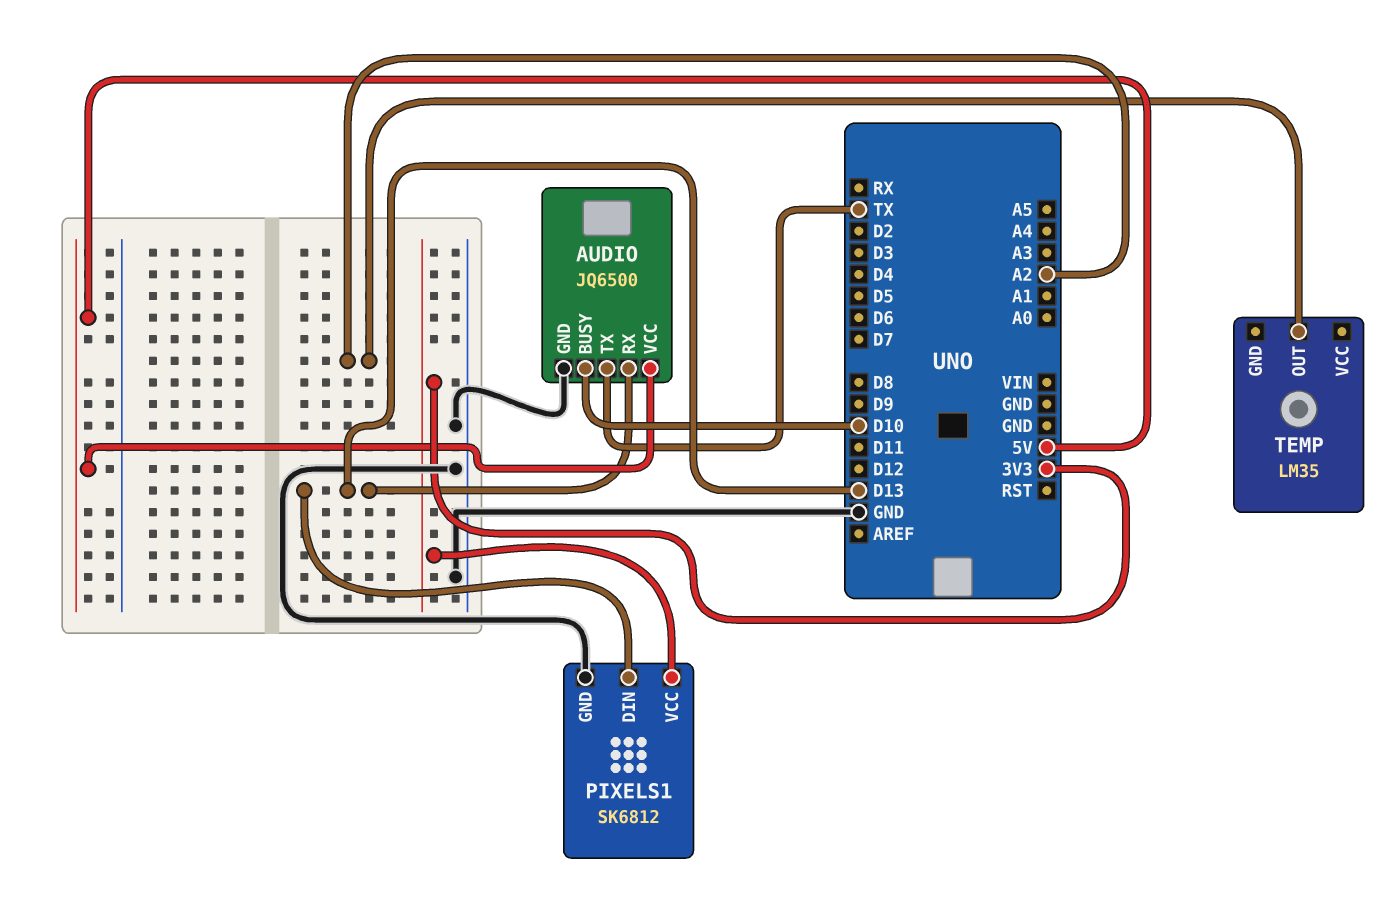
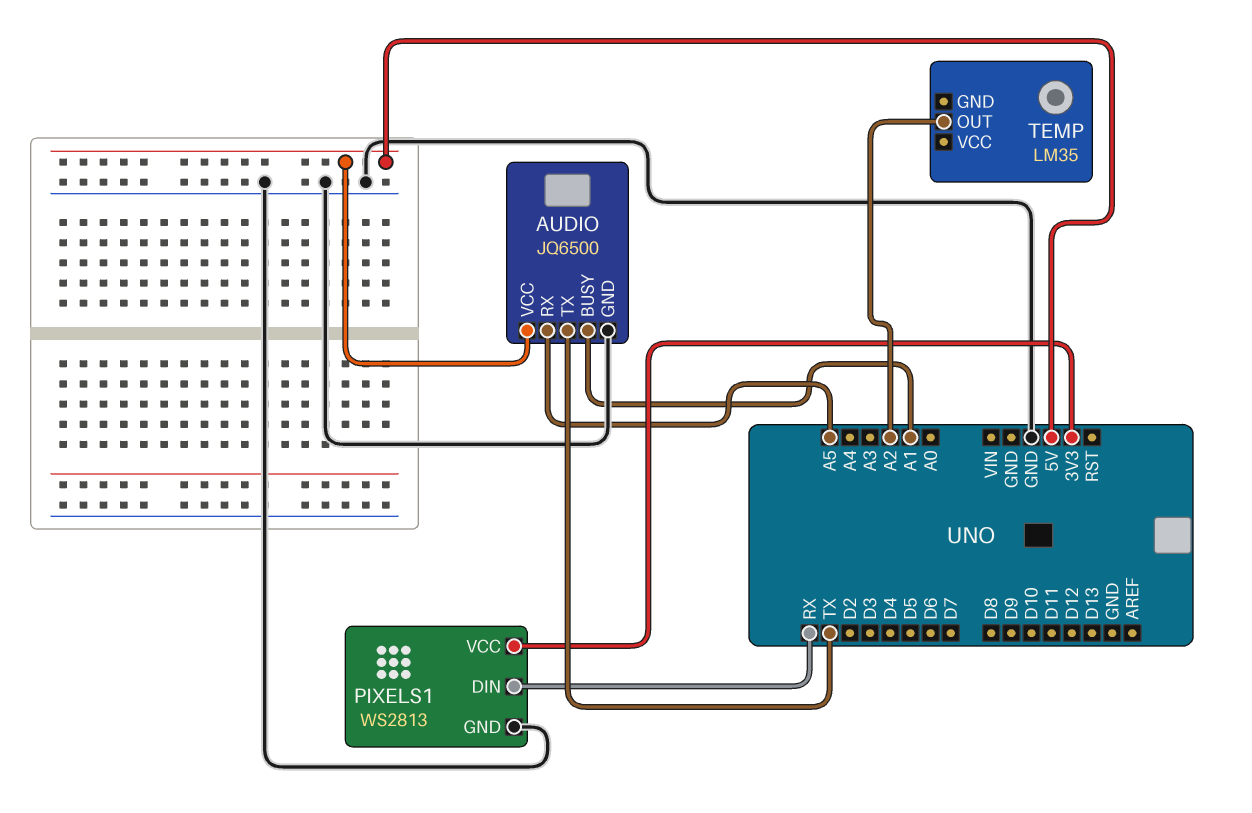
AUDIO pin BUSY: D10 -> A1
AUDIO pin RX: D13 -> A5
PIXELS1: SK6812 -> WS2813
PIXELS1 pin DIN: D13 -> RX

